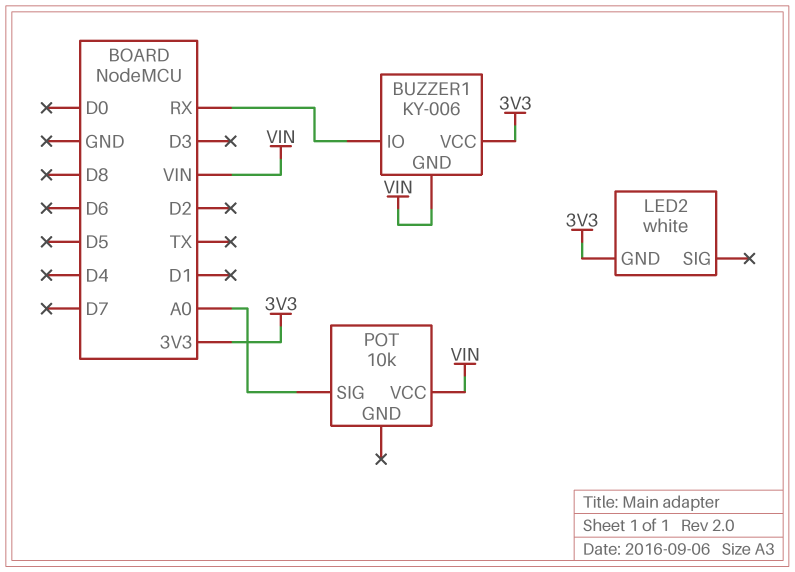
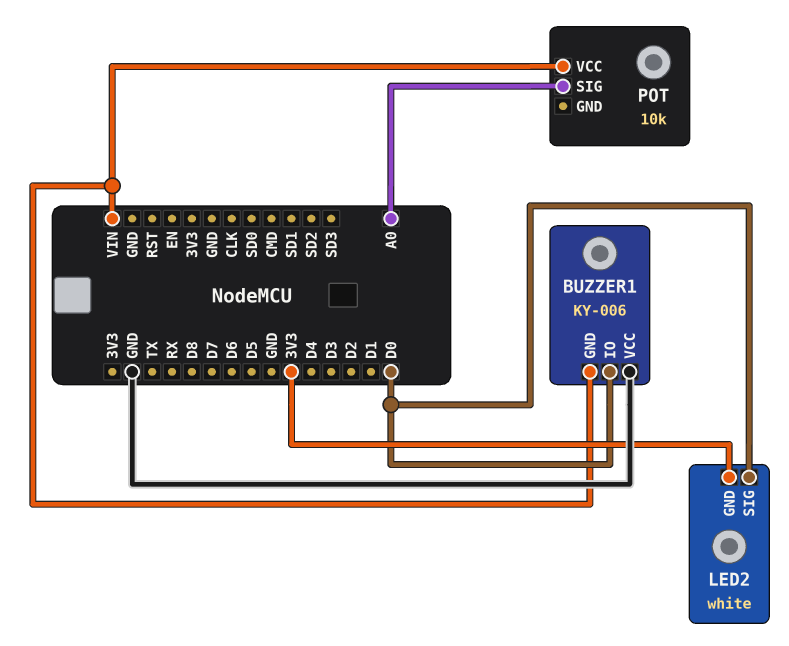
BUZZER1 pin IO: RX -> D0
BUZZER1 pin VCC: 3V3 -> GND
LED2 pin SIG: none -> D0

